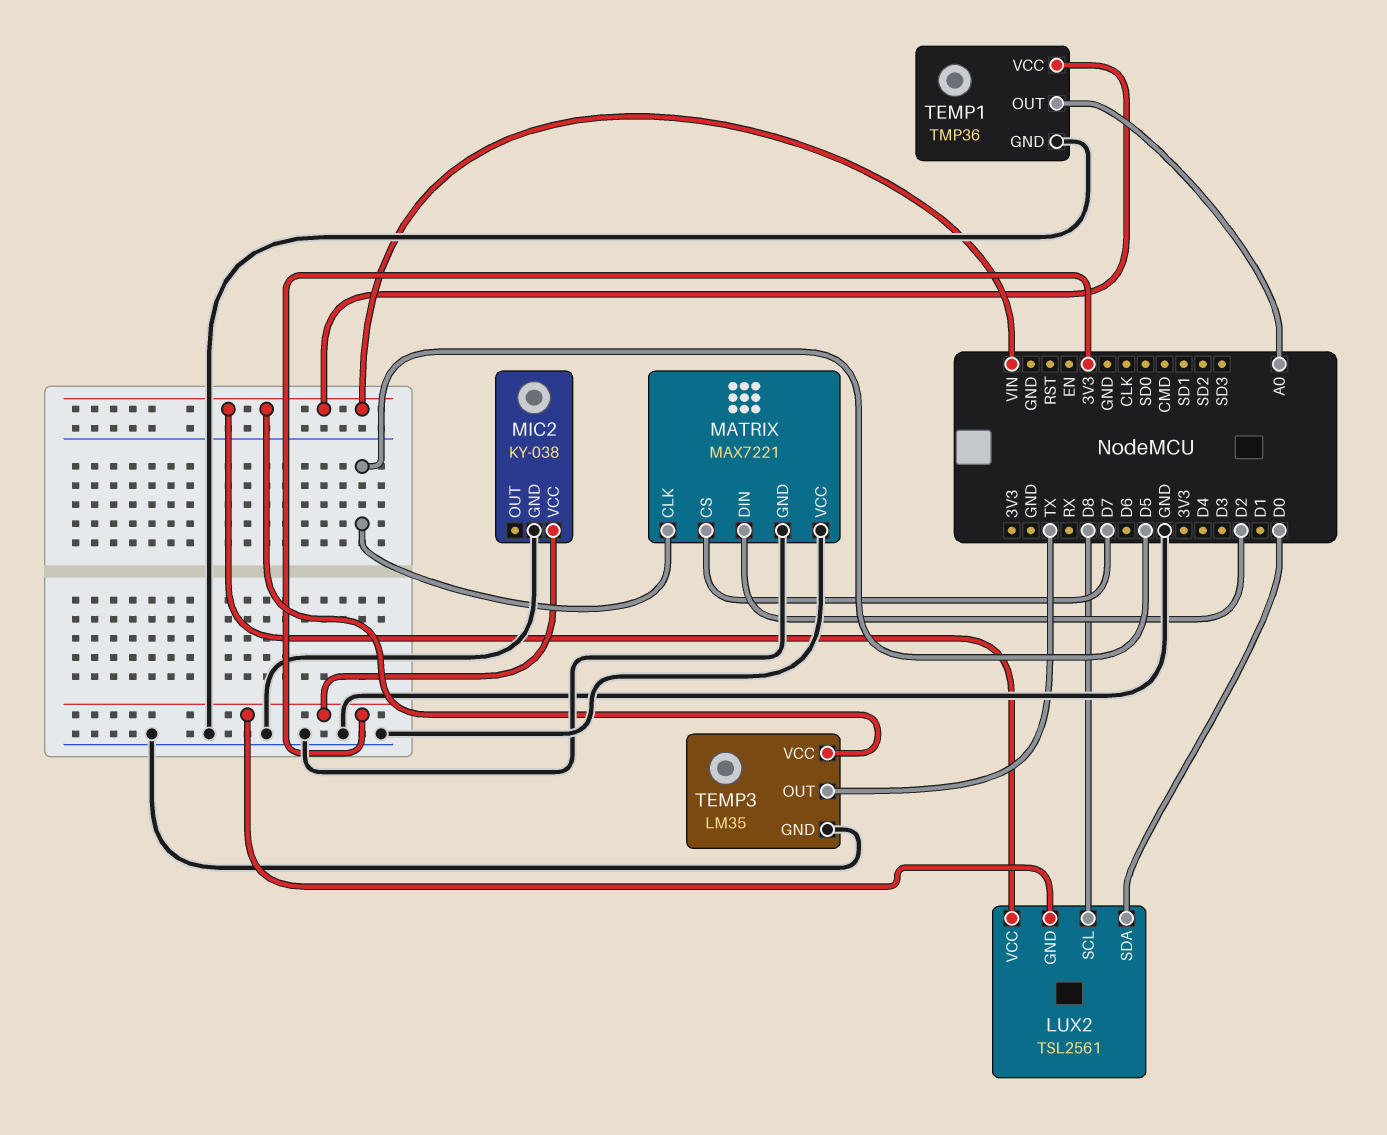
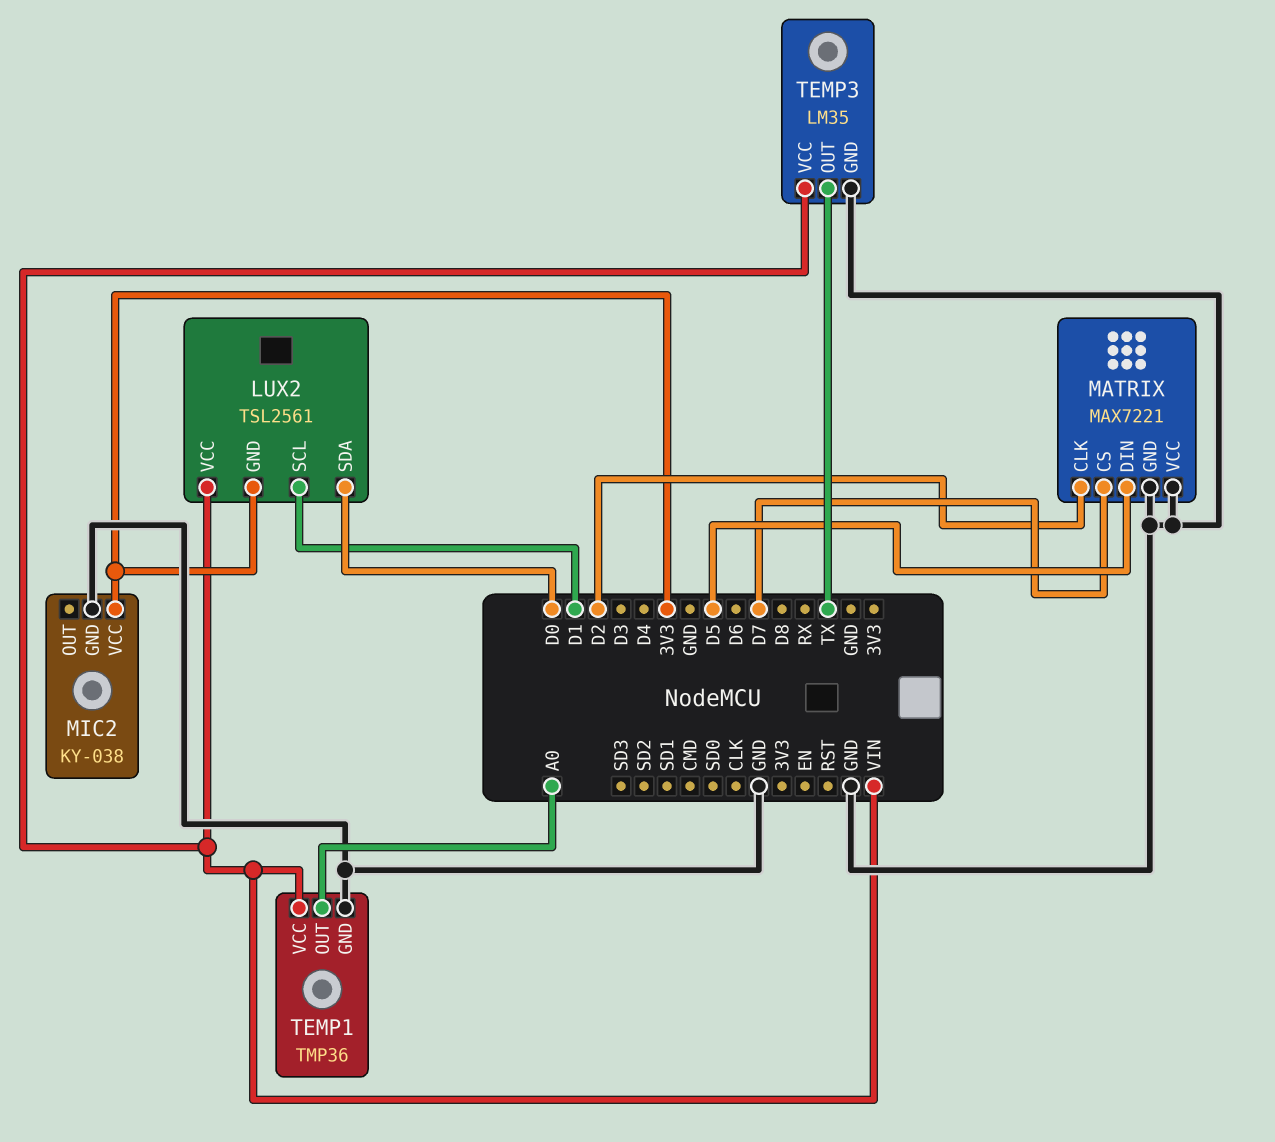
LUX2 pin SCL: D8 -> D1
MATRIX pin CLK: D5 -> D2
MATRIX pin DIN: D2 -> D5

